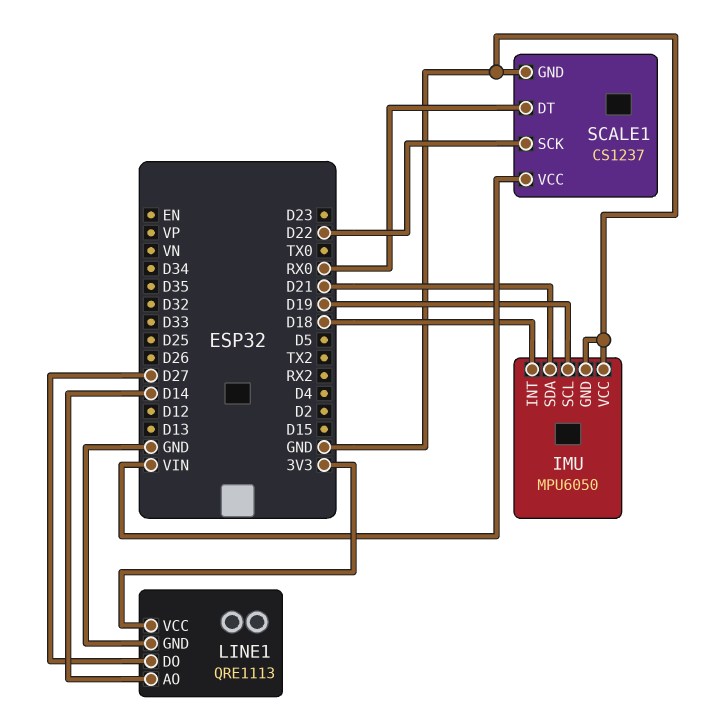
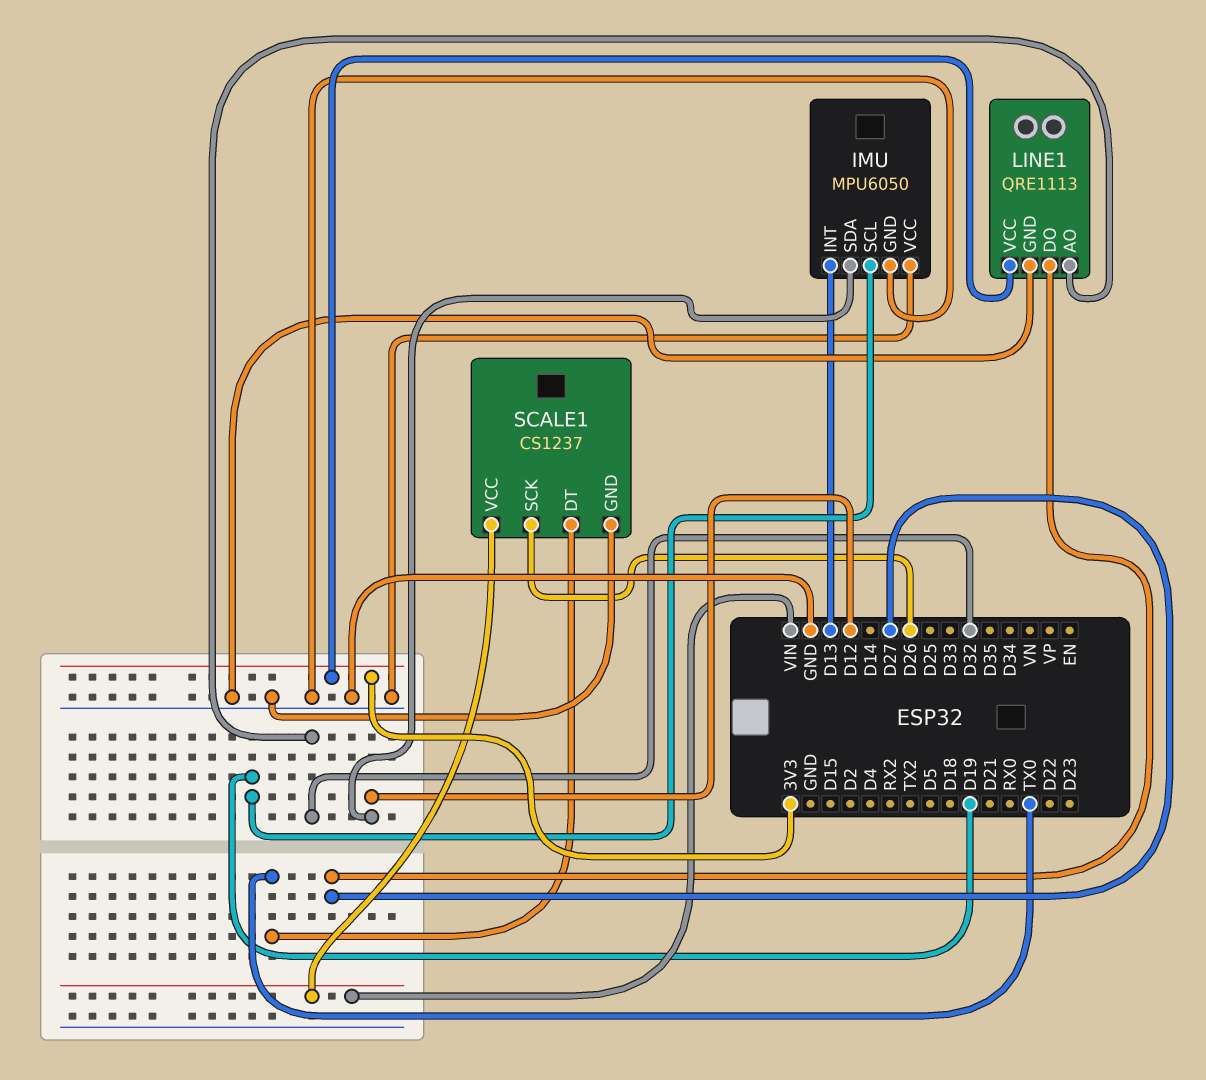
IMU pin INT: D18 -> D13
IMU pin SDA: D21 -> D12
LINE1 pin AO: D14 -> D32
SCALE1 pin DT: RX0 -> TX0
SCALE1 pin SCK: D22 -> D26

